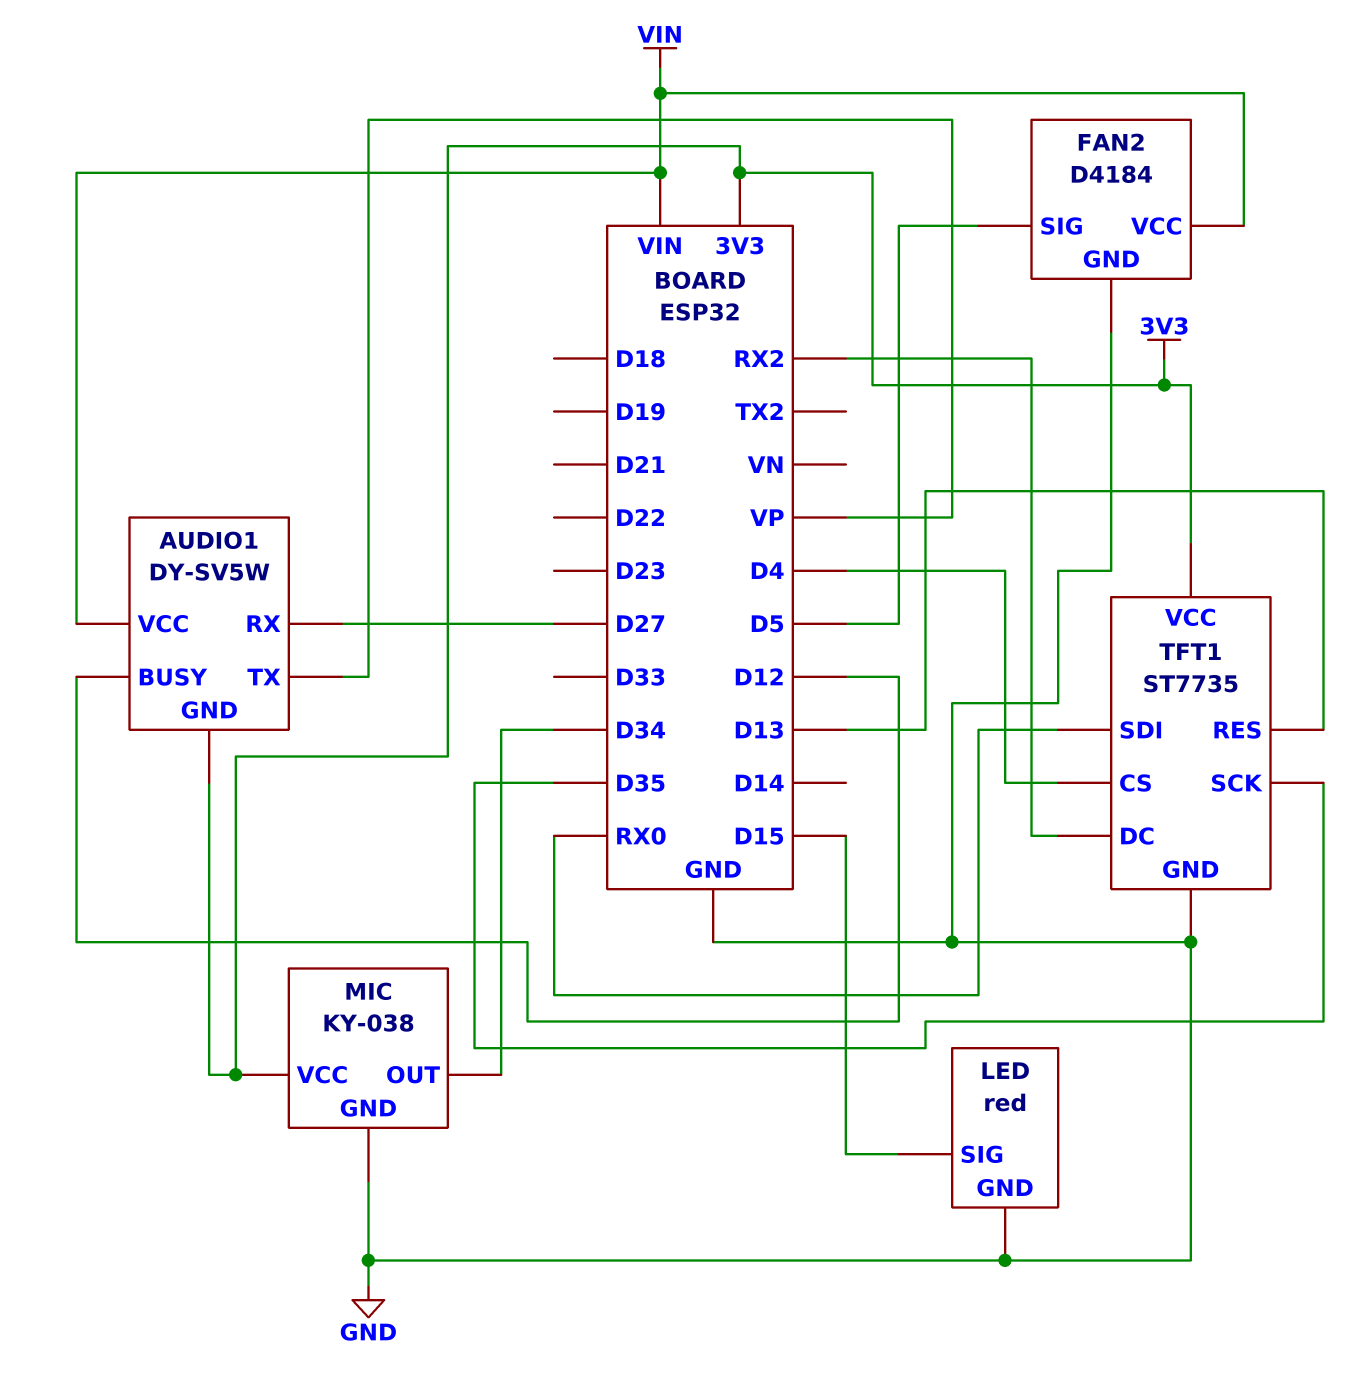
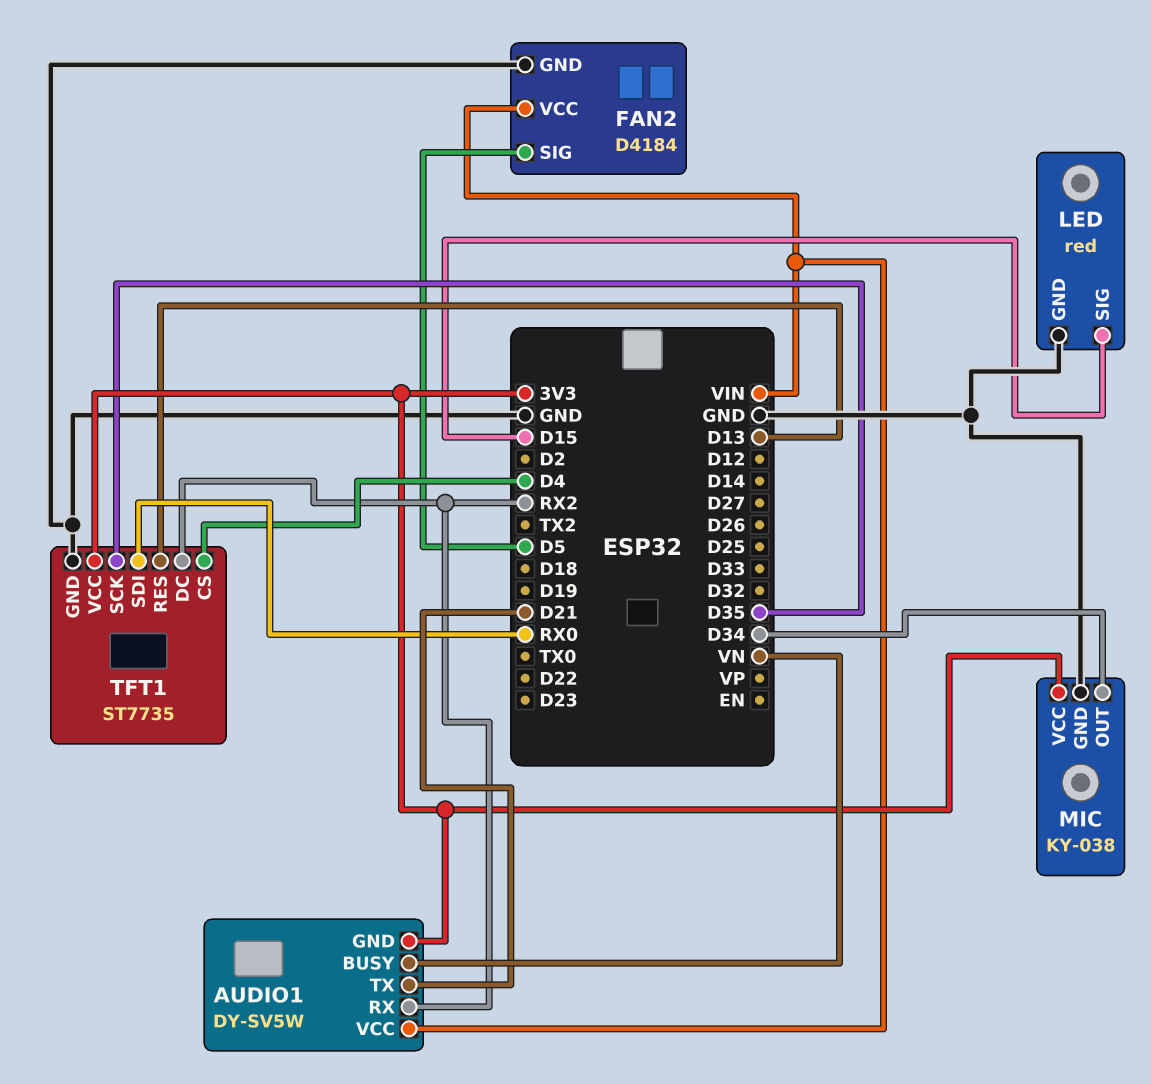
AUDIO1 pin BUSY: D12 -> VN
AUDIO1 pin RX: D27 -> RX2
AUDIO1 pin TX: VP -> D21

